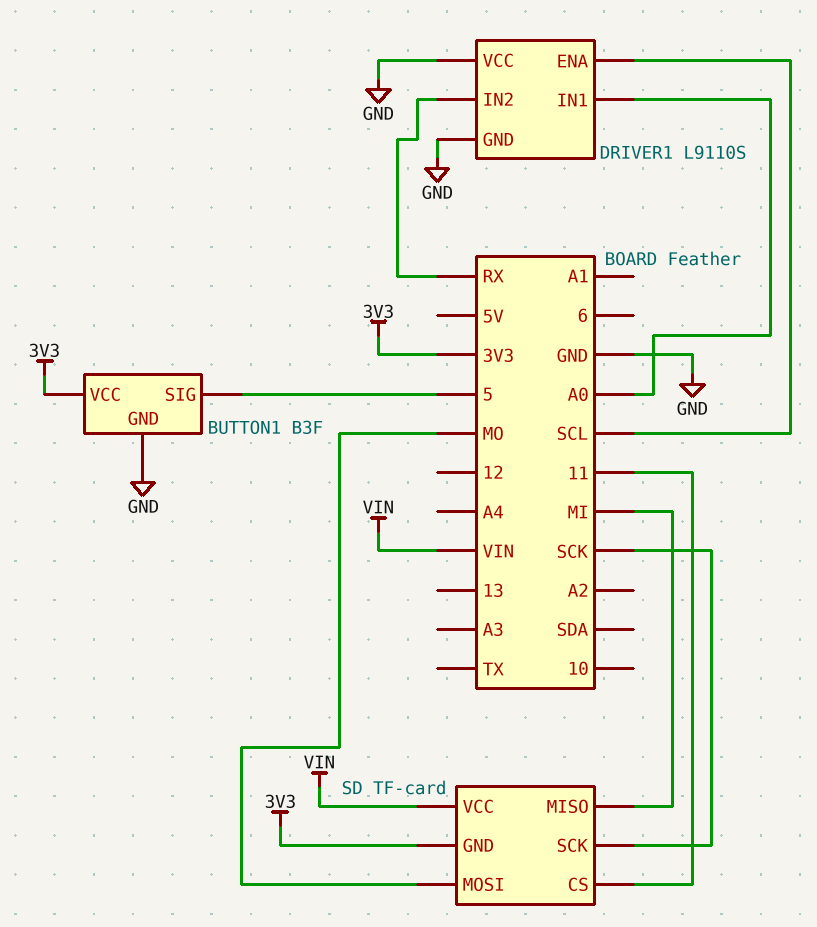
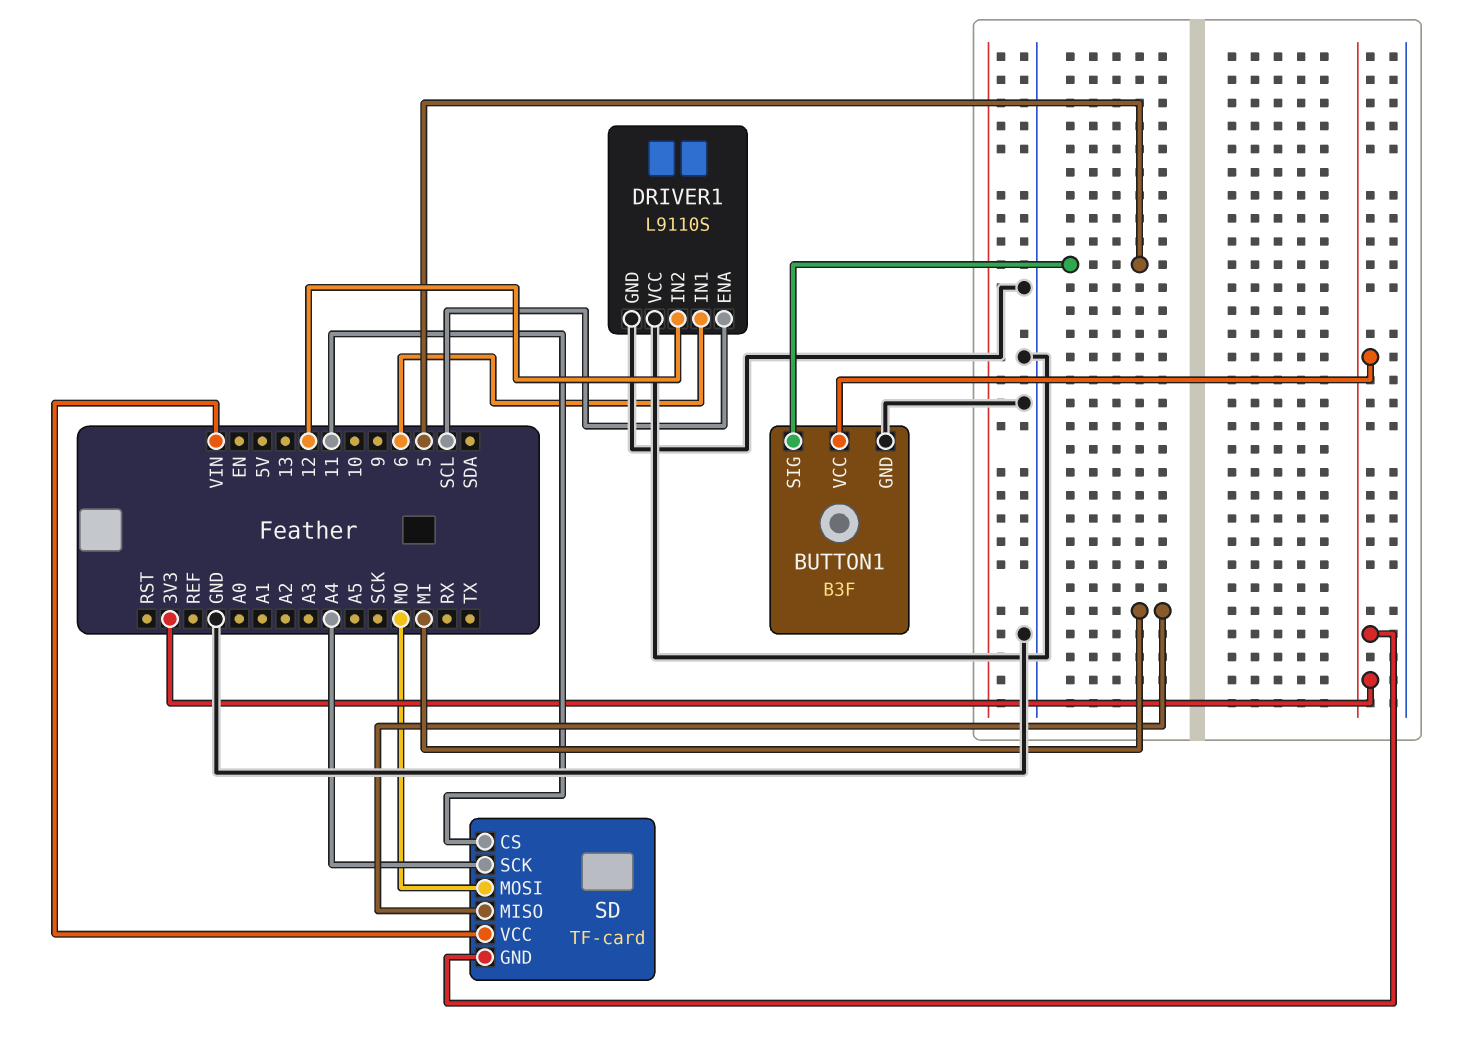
DRIVER1 pin IN1: A0 -> 6
DRIVER1 pin IN2: RX -> 12
SD pin SCK: SCK -> A4

